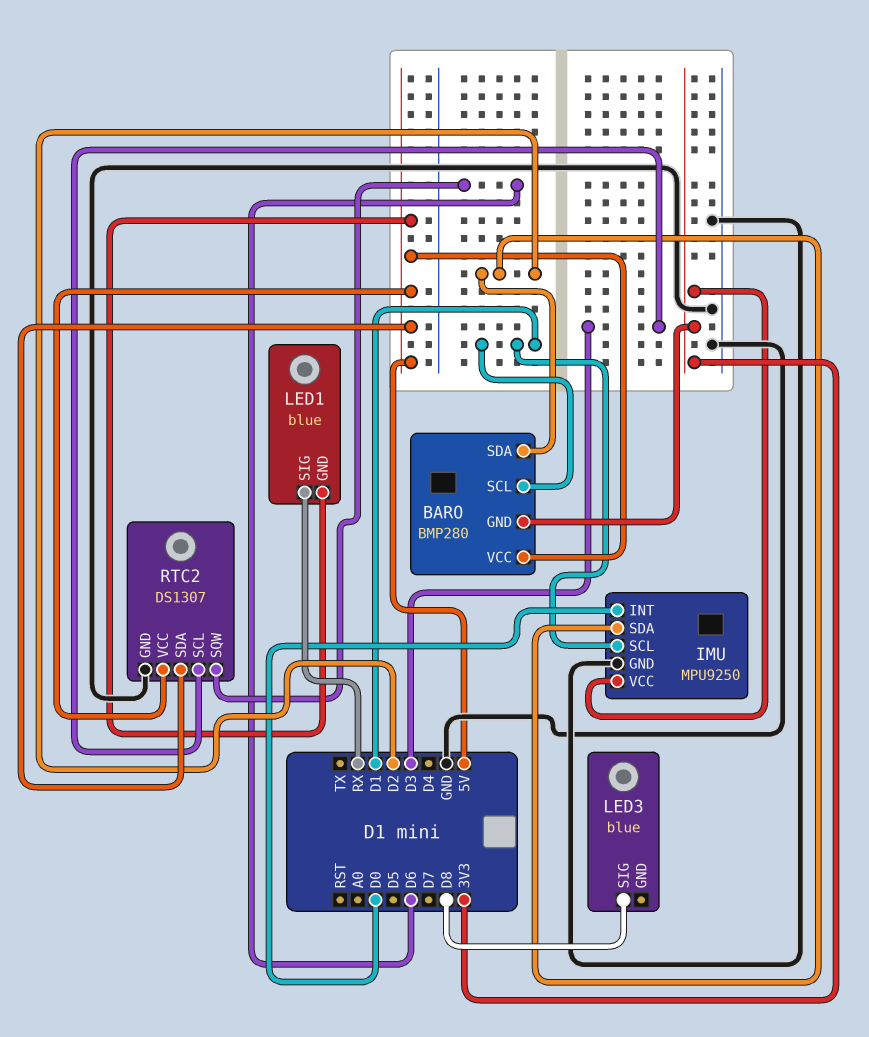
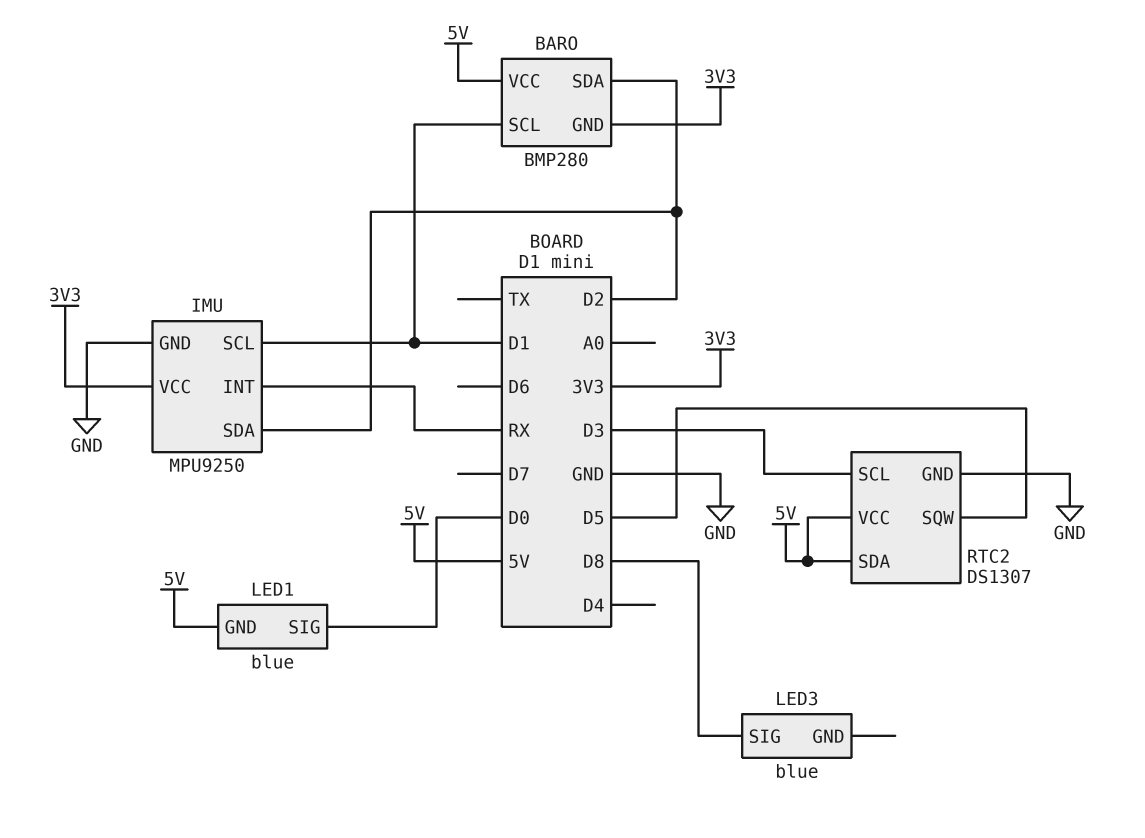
IMU pin INT: D0 -> RX
LED1 pin SIG: RX -> D0
RTC2 pin SQW: D6 -> D5

